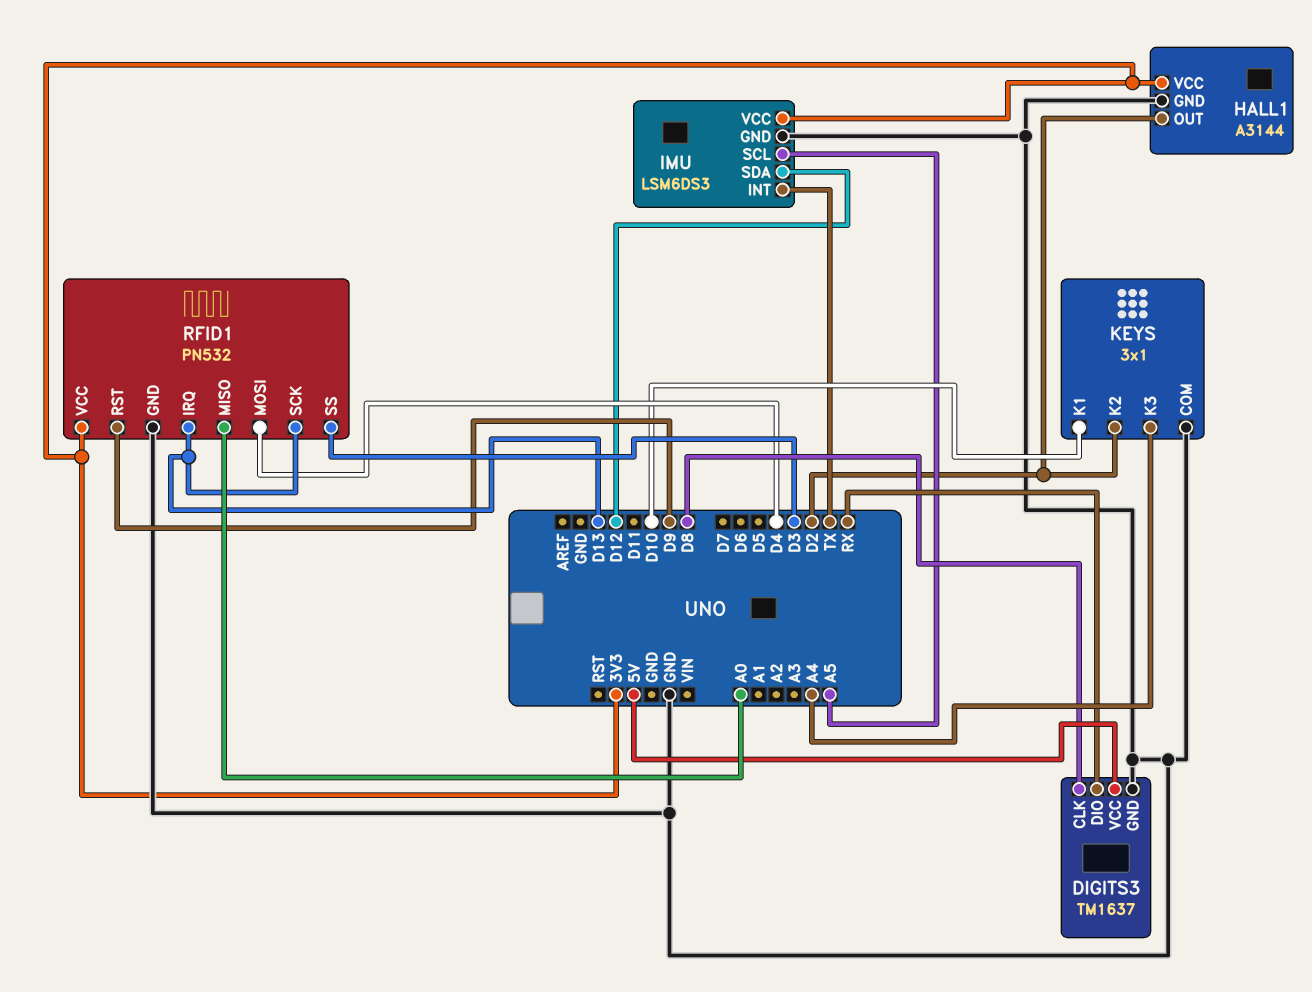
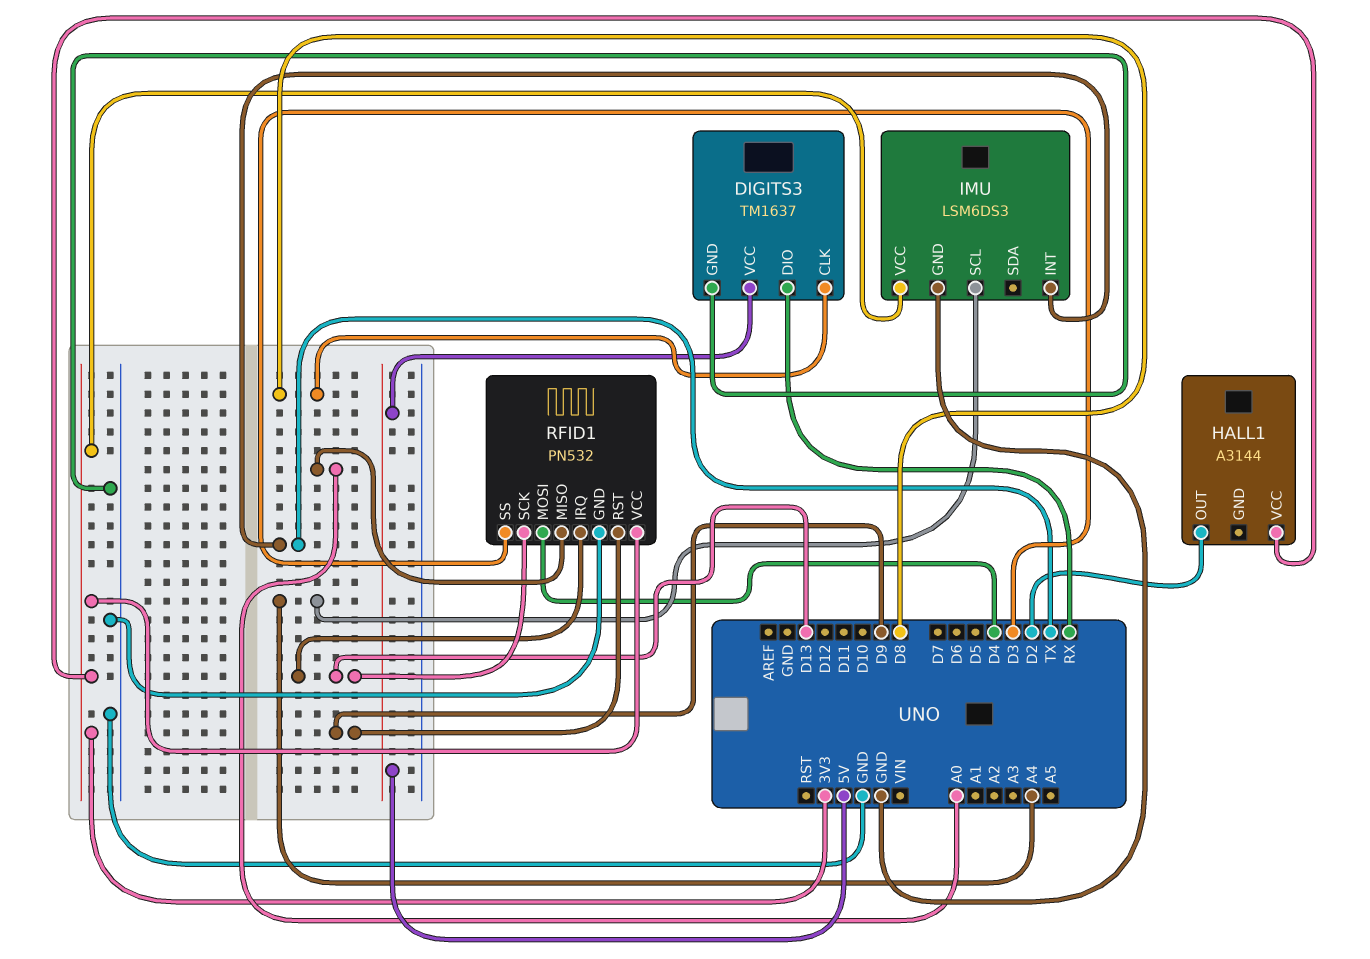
HALL1 pin GND: GND -> none
IMU pin SCL: A5 -> A4
IMU pin SDA: D12 -> none
KEYS: 3x1 -> none
KEYS pin COM: GND -> none
KEYS pin K1: D10 -> none
KEYS pin K2: D2 -> none
KEYS pin K3: A4 -> none

